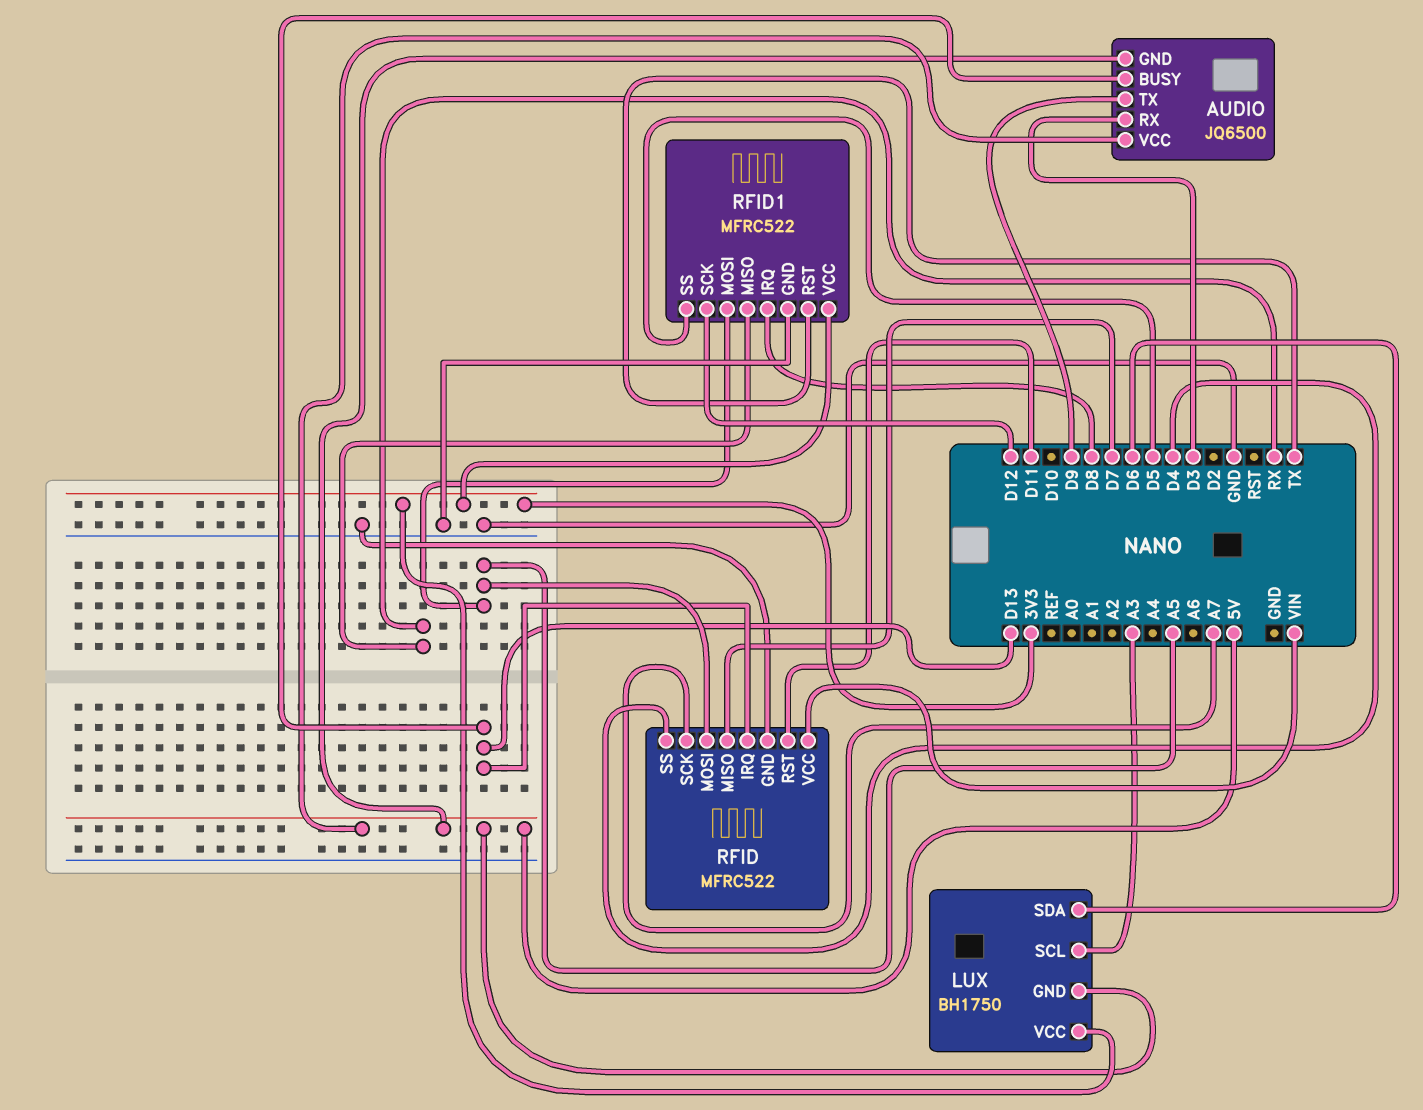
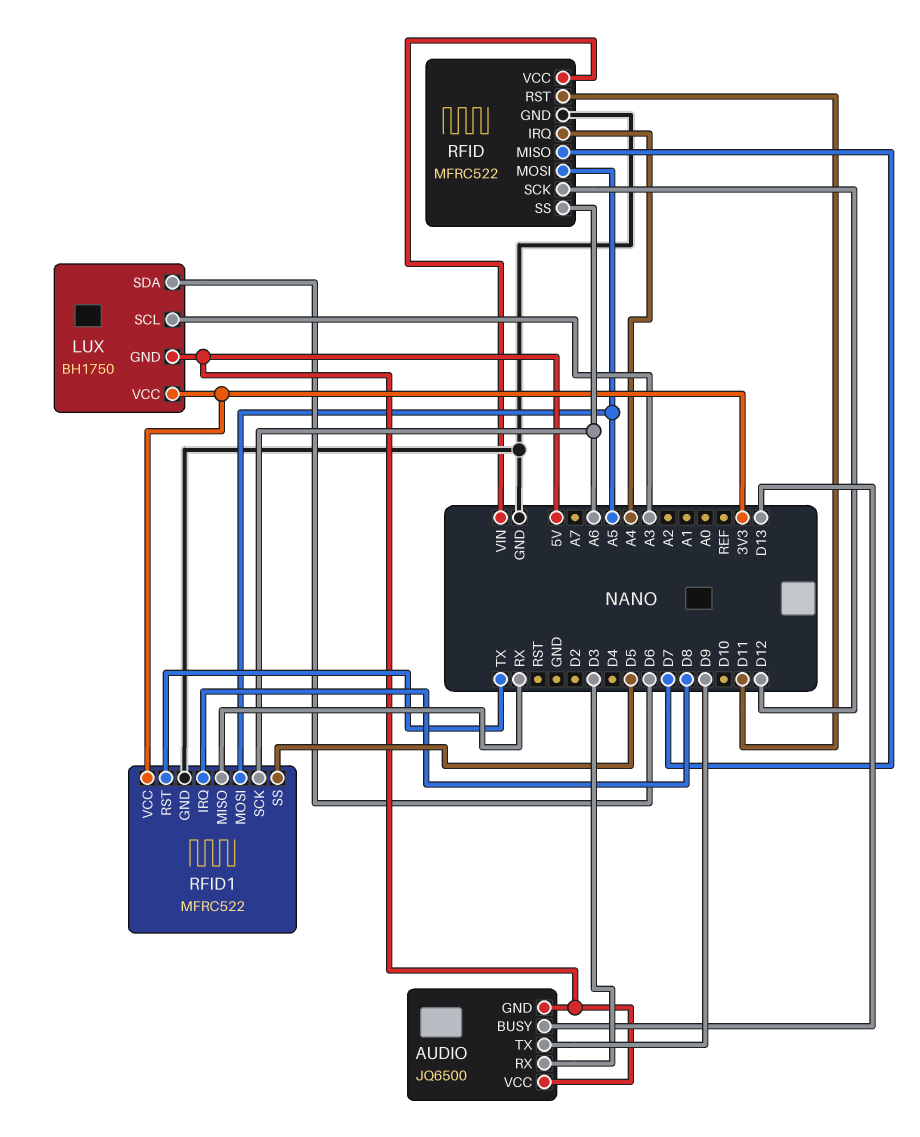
RFID pin IRQ: D13 -> A4
RFID pin SCK: A7 -> D12
RFID pin SS: D4 -> A6
RFID1 pin SCK: D12 -> A6

